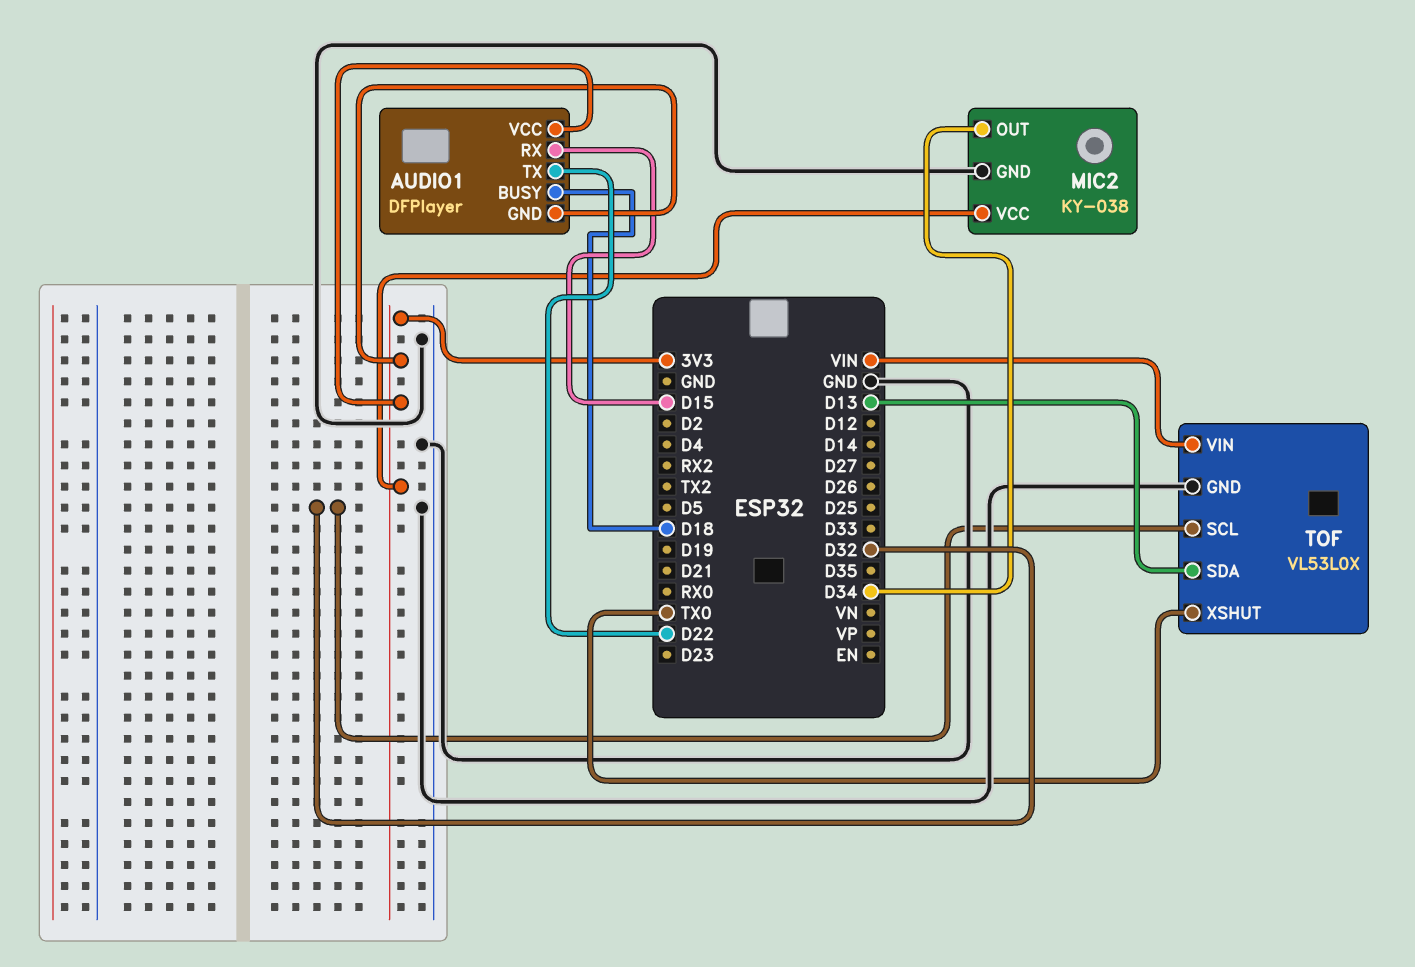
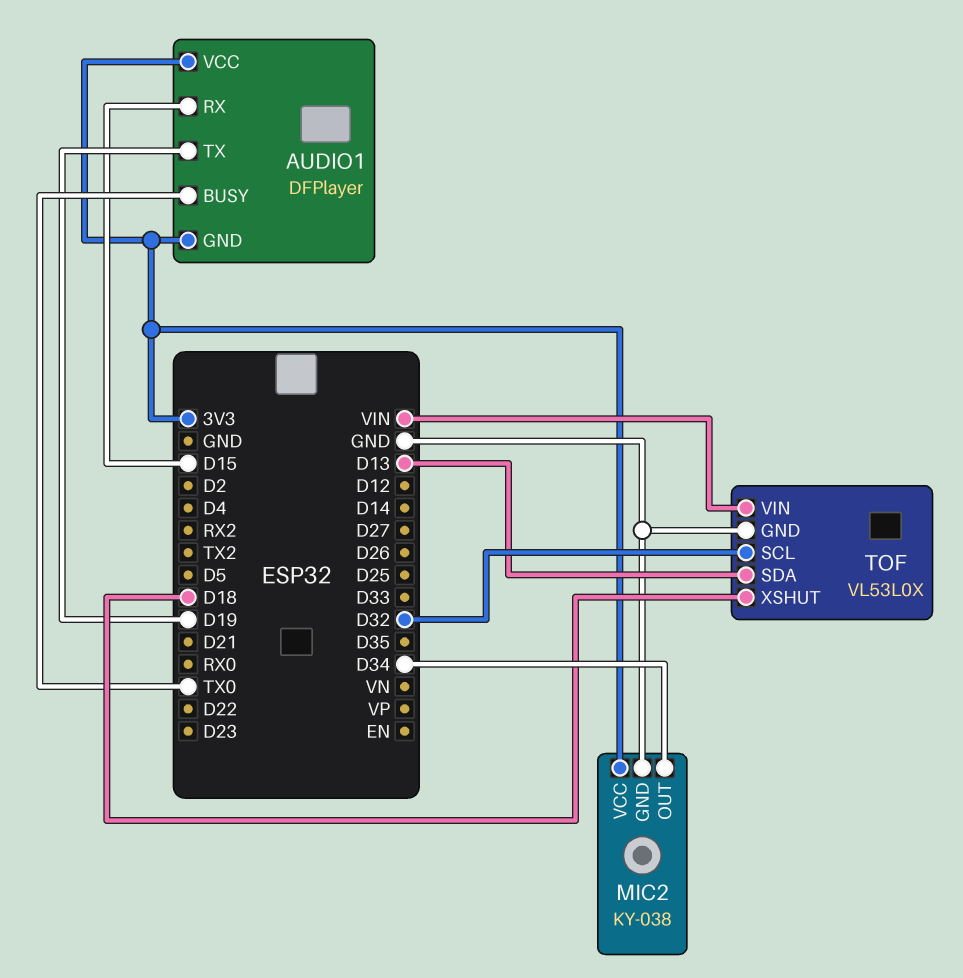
AUDIO1 pin BUSY: D18 -> TX0
AUDIO1 pin TX: D22 -> D19
TOF pin XSHUT: TX0 -> D18

